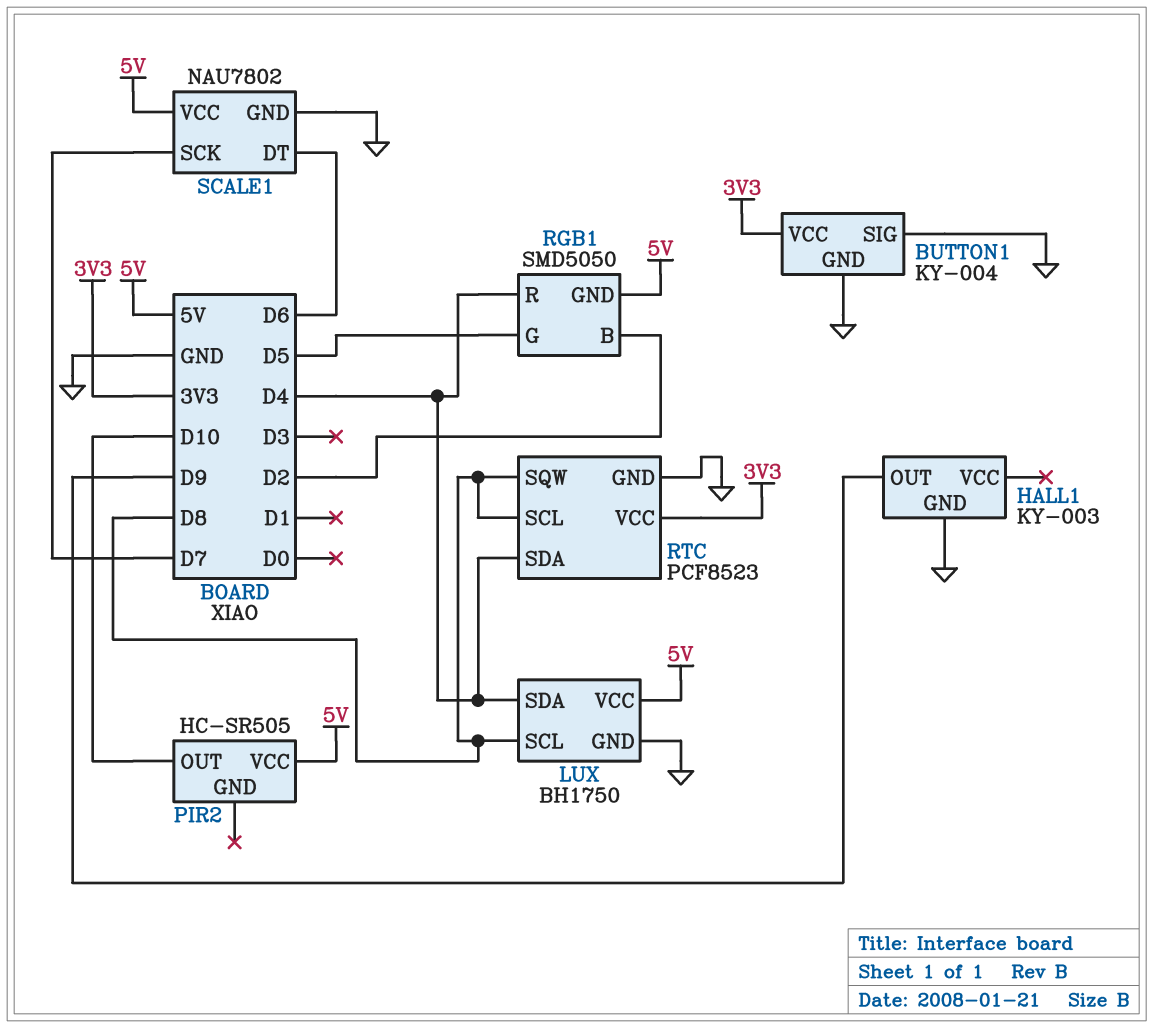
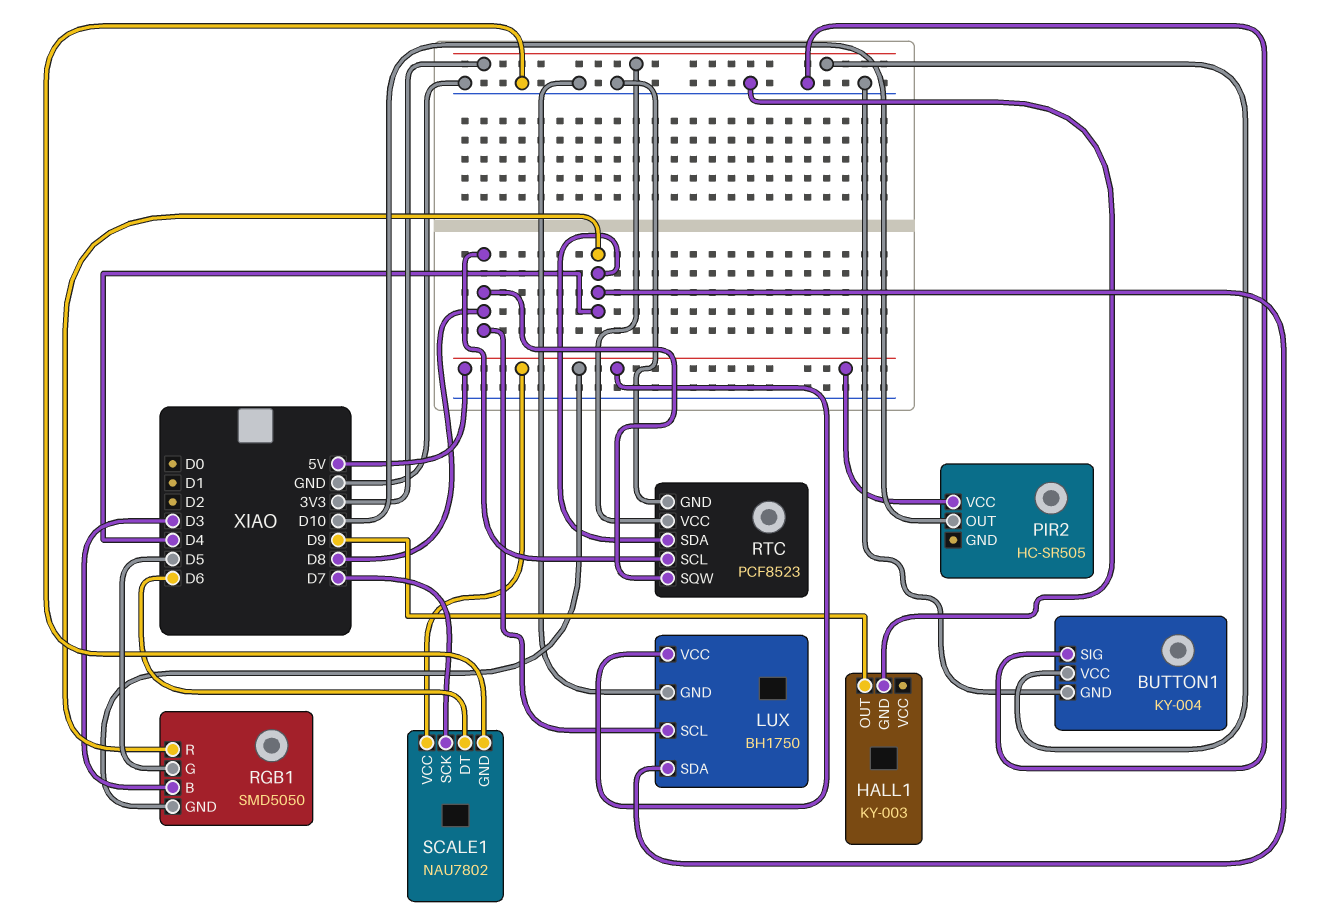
RGB1 pin B: D2 -> D3

